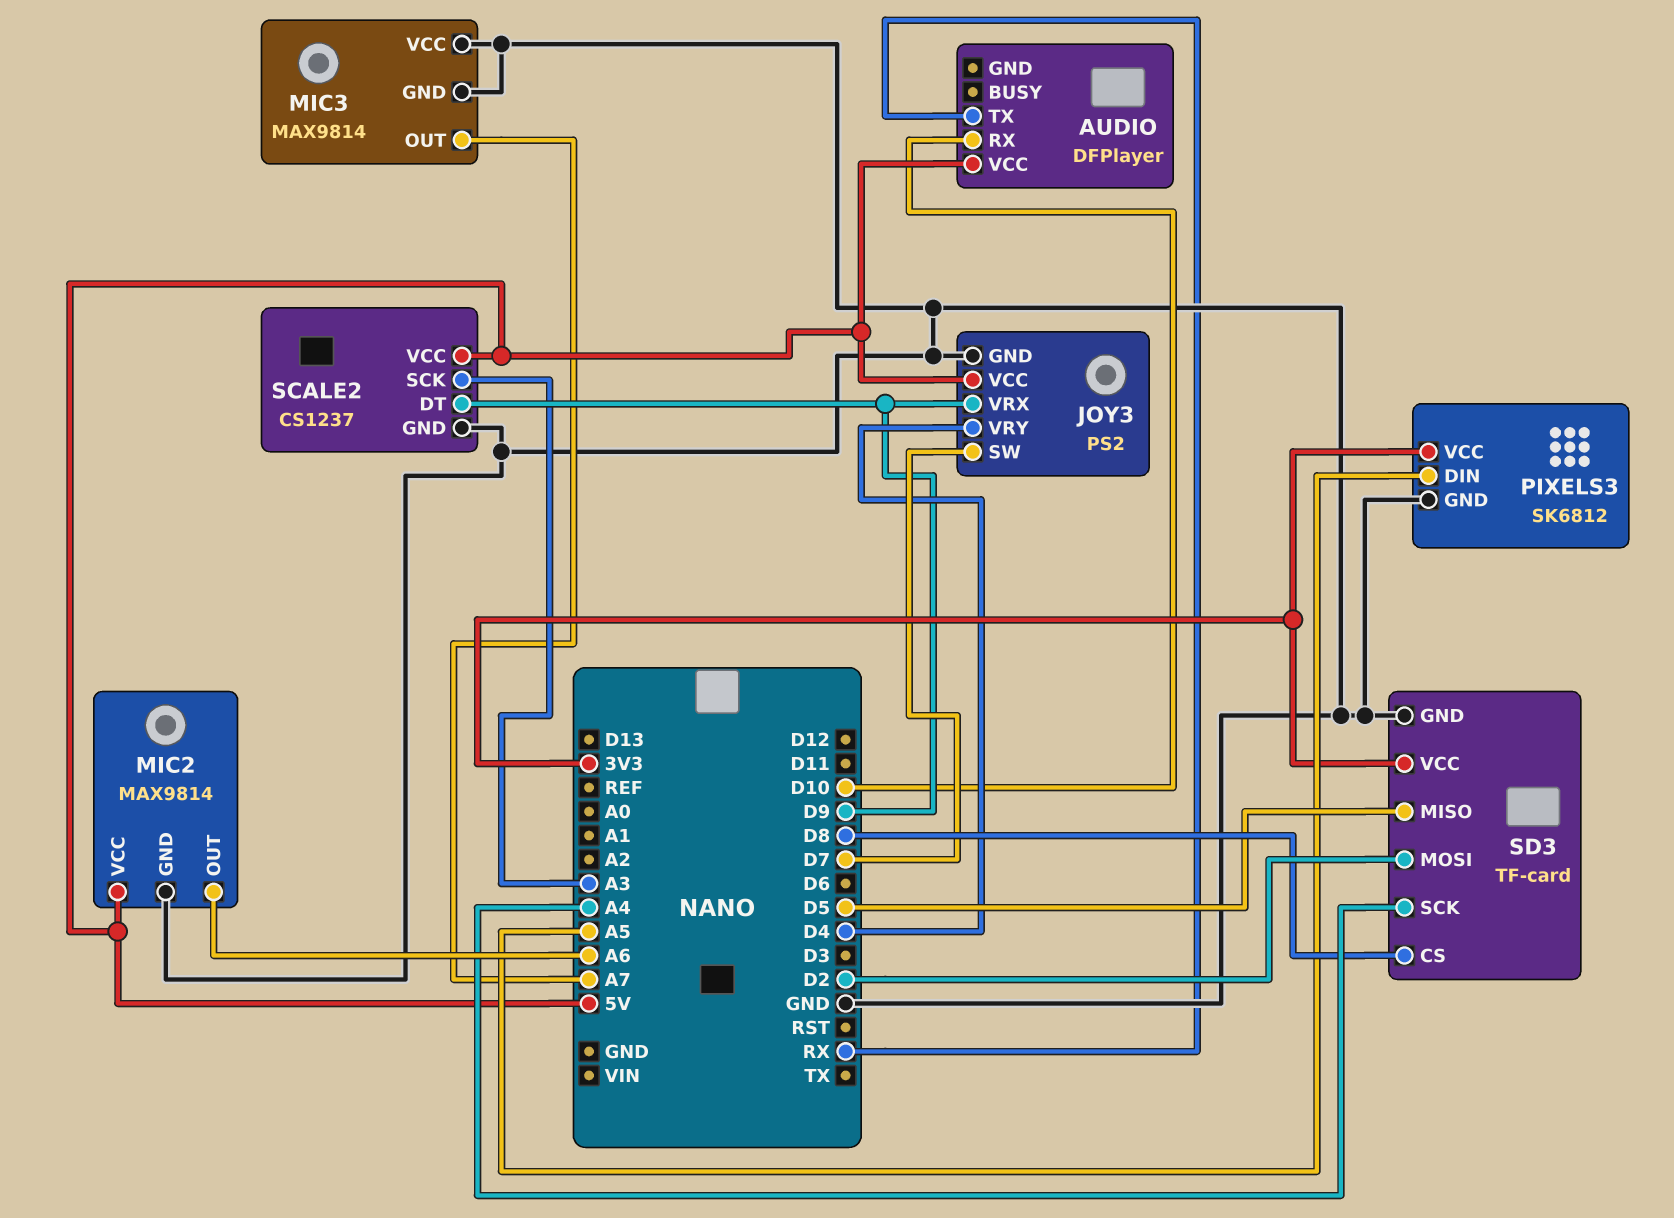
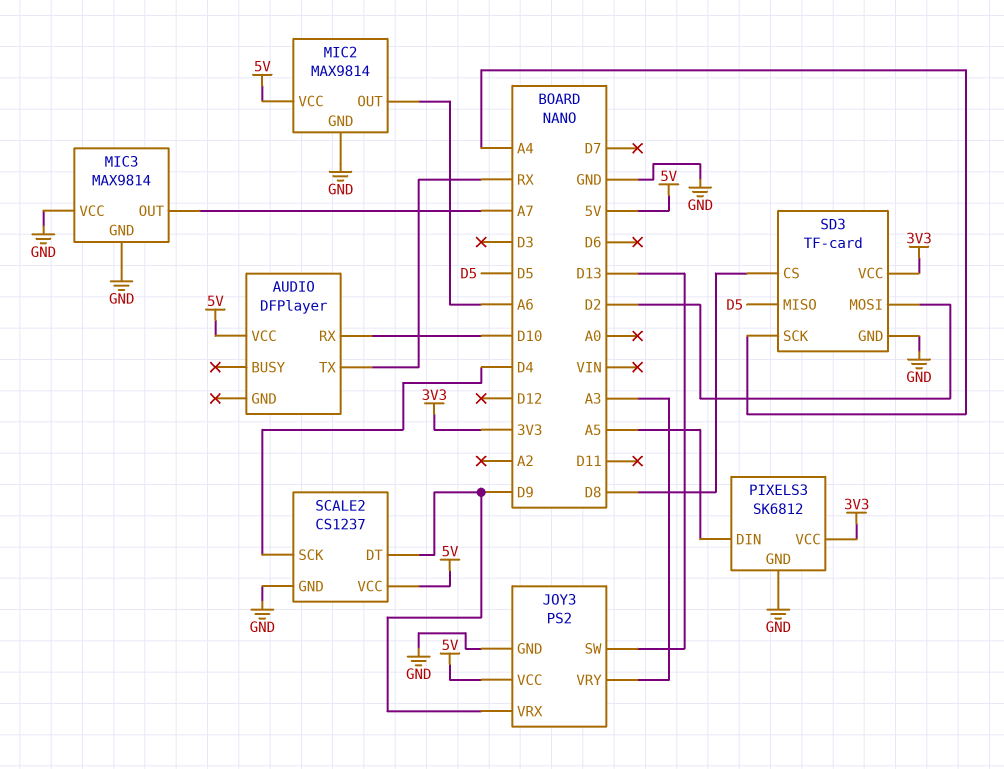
JOY3 pin SW: D7 -> D13
JOY3 pin VRY: D4 -> A3
SCALE2 pin SCK: A3 -> D4

